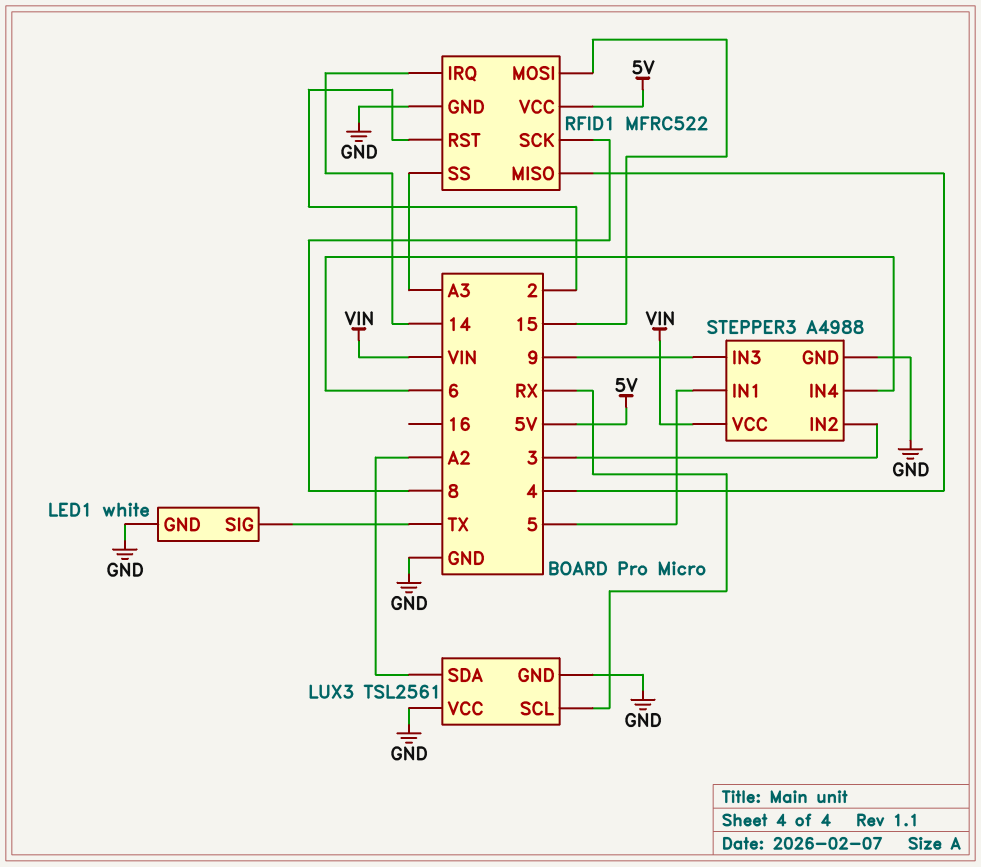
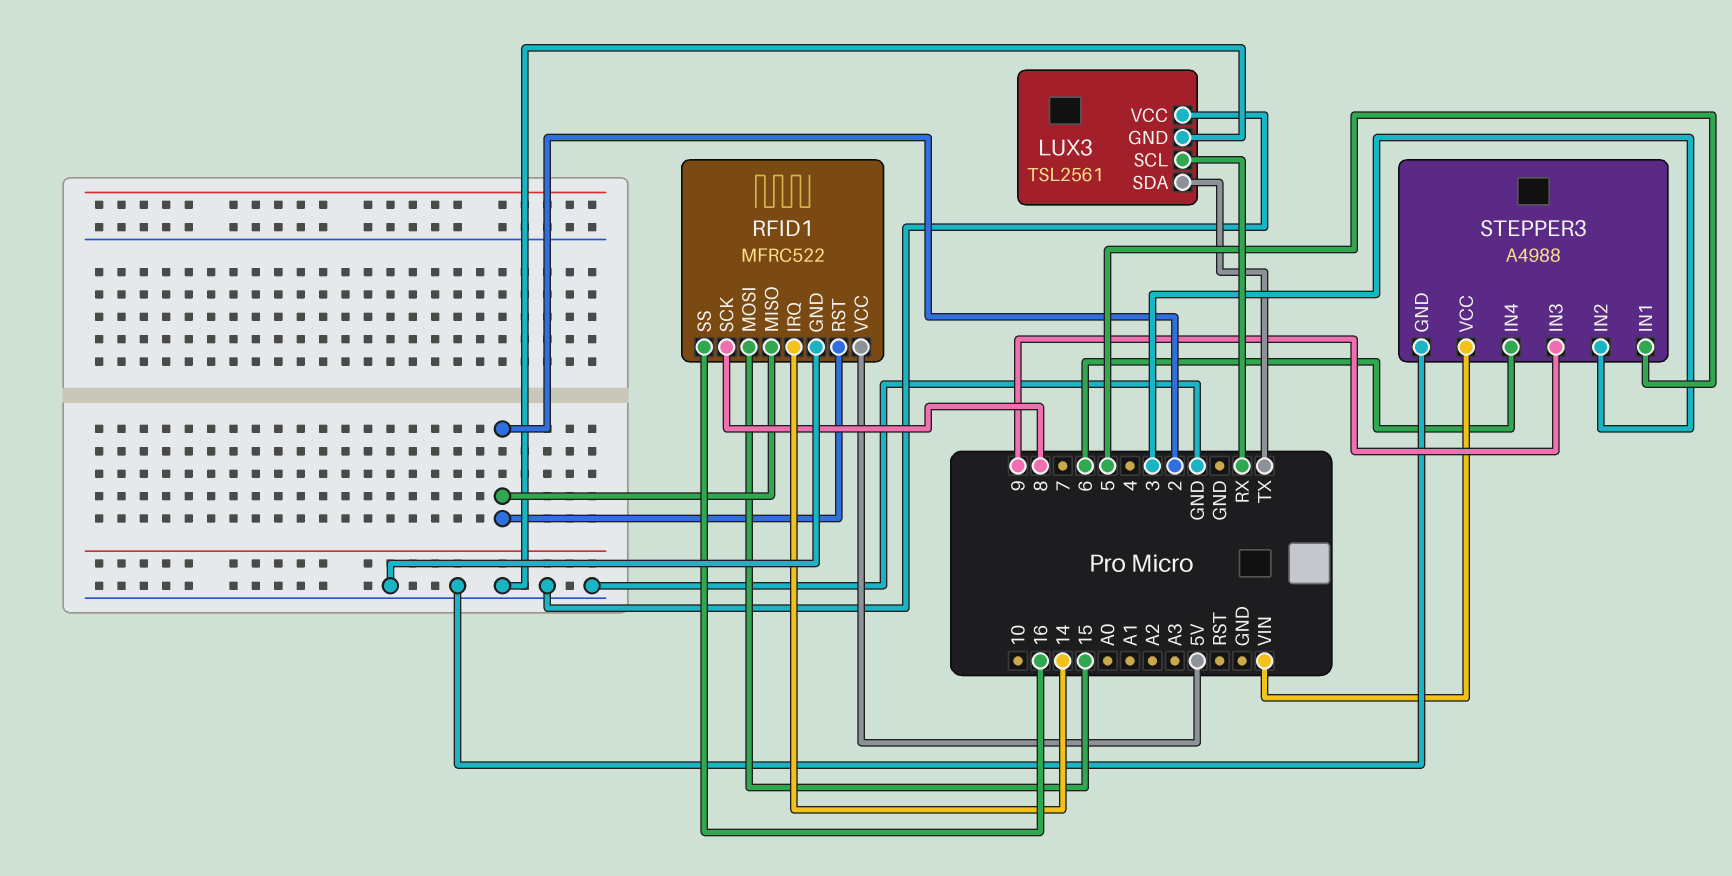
LED1: white -> none
LED1 pin GND: GND -> none
LED1 pin SIG: TX -> none
LUX3 pin SDA: A2 -> TX
RFID1 pin MISO: 4 -> 2
RFID1 pin SS: A3 -> 16

